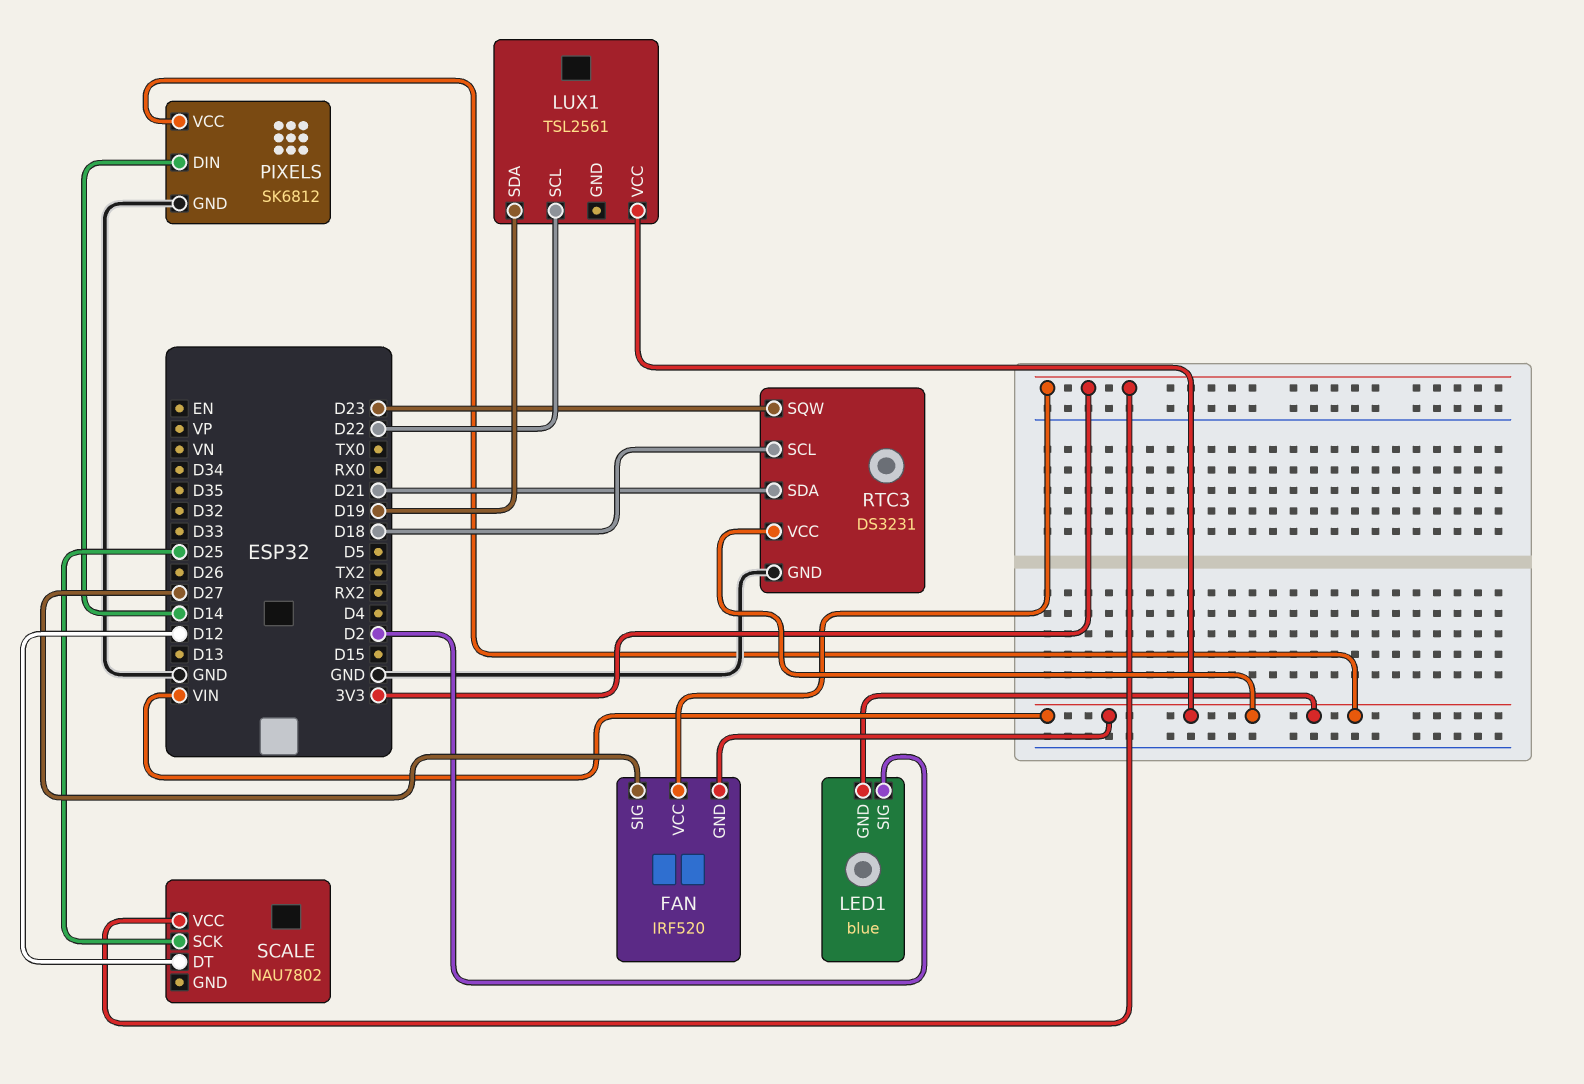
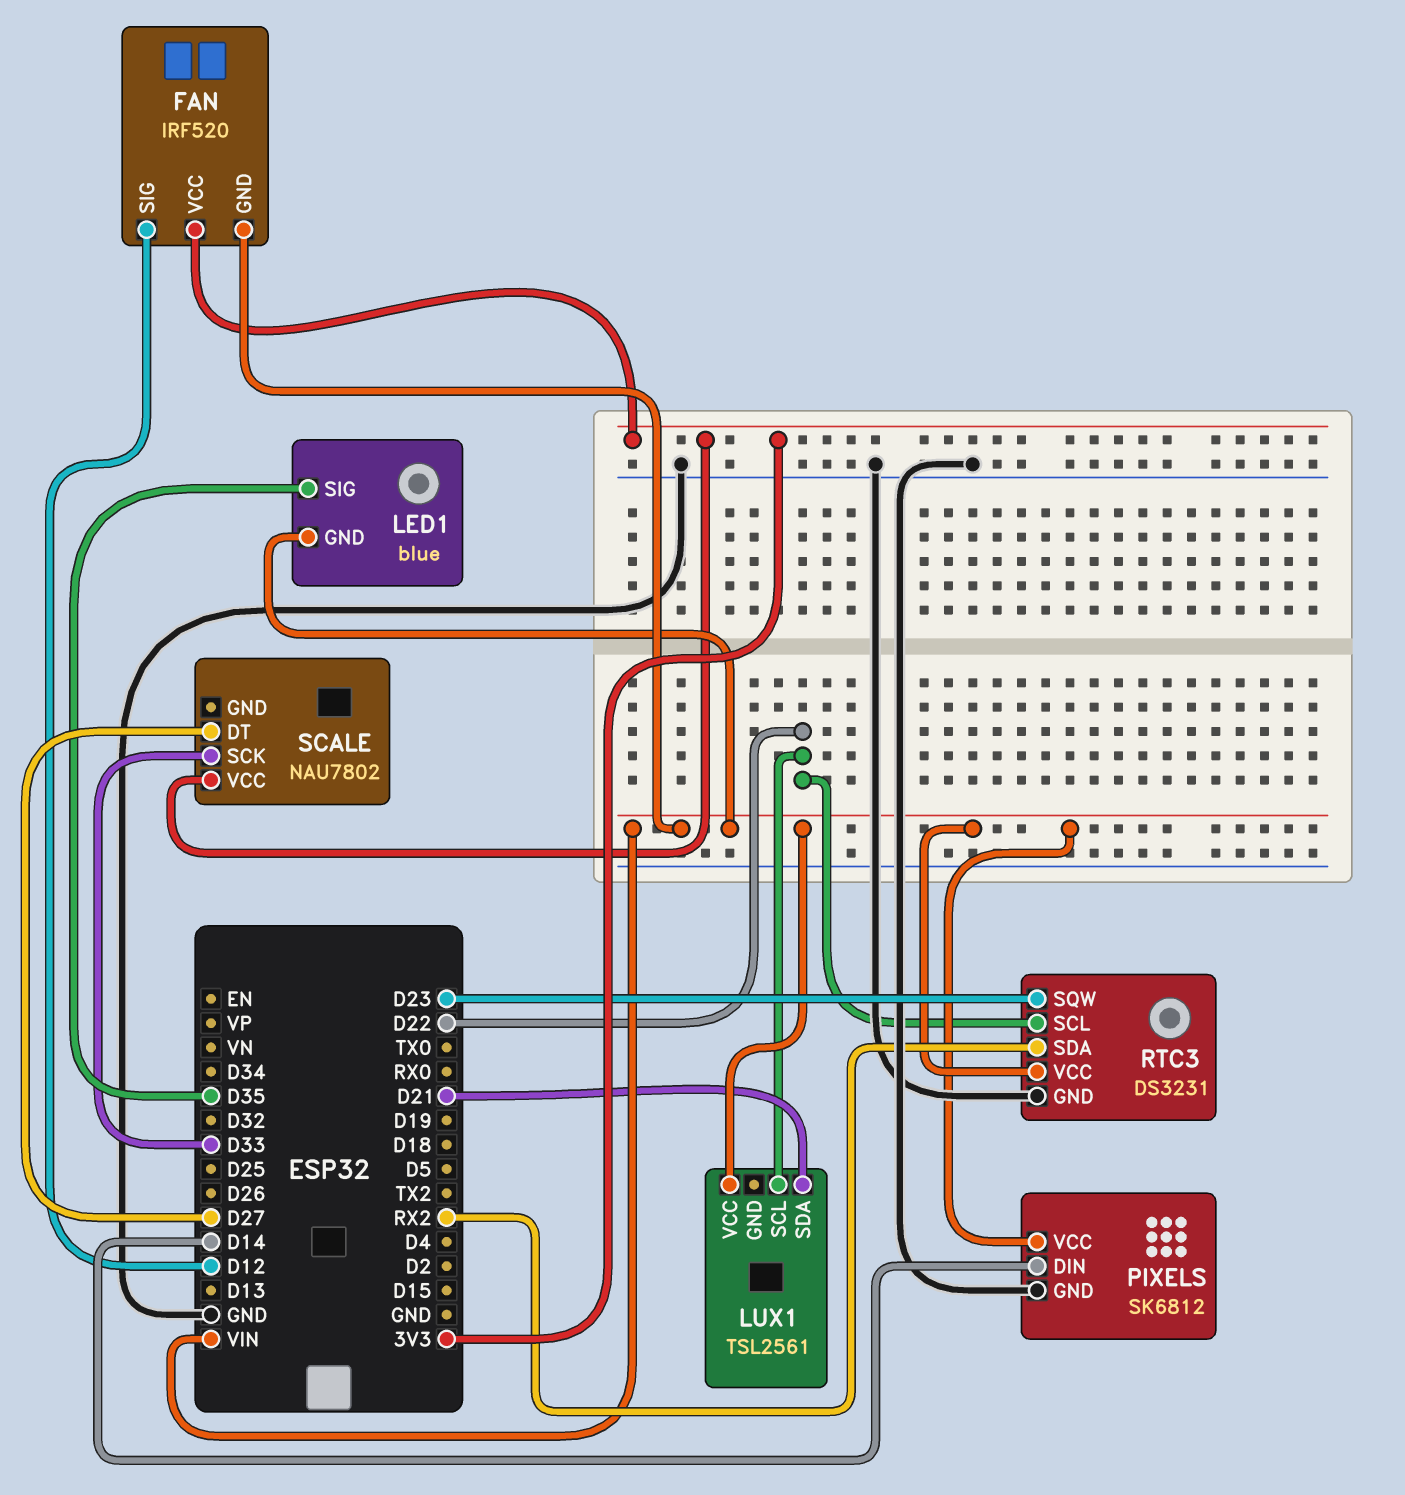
FAN pin SIG: D27 -> D12
LED1 pin SIG: D2 -> D35
LUX1 pin SDA: D19 -> D21
RTC3 pin SCL: D18 -> D22
RTC3 pin SDA: D21 -> RX2
SCALE pin DT: D12 -> D27
SCALE pin SCK: D25 -> D33

